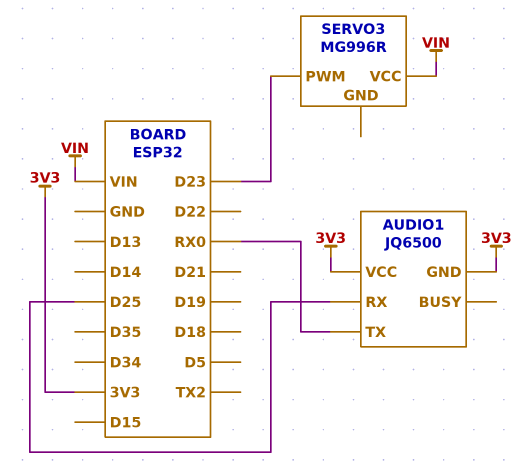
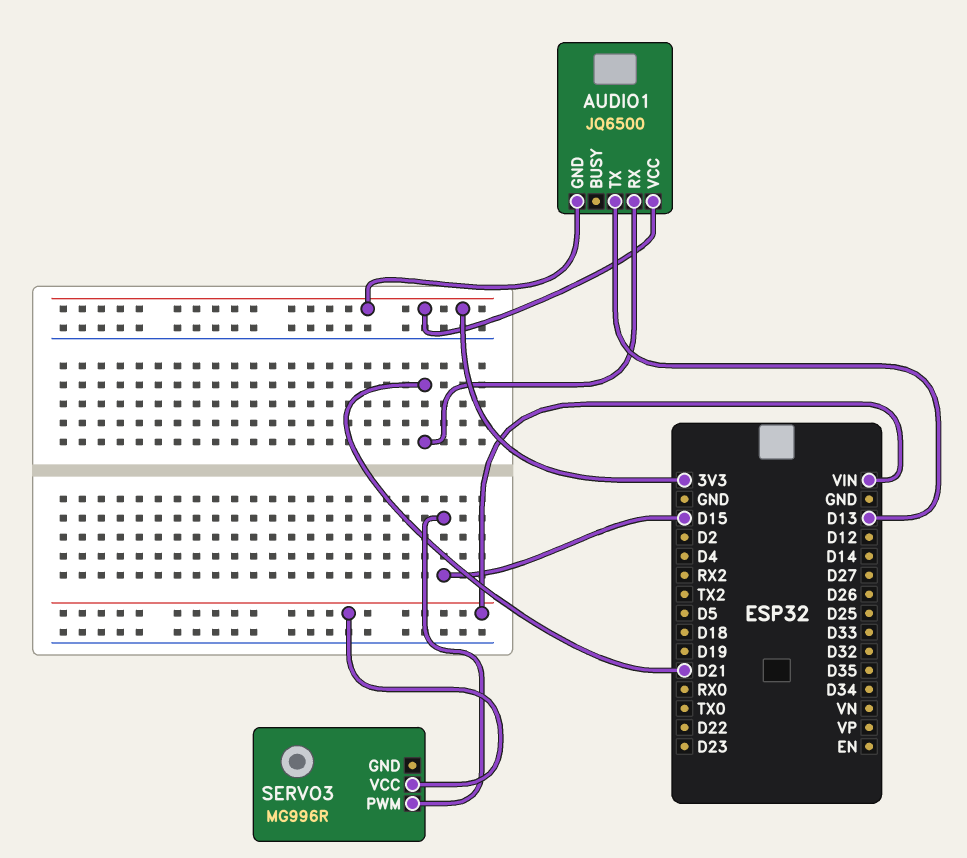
AUDIO1 pin RX: D25 -> D21
AUDIO1 pin TX: RX0 -> D13
SERVO3 pin PWM: D23 -> D15

